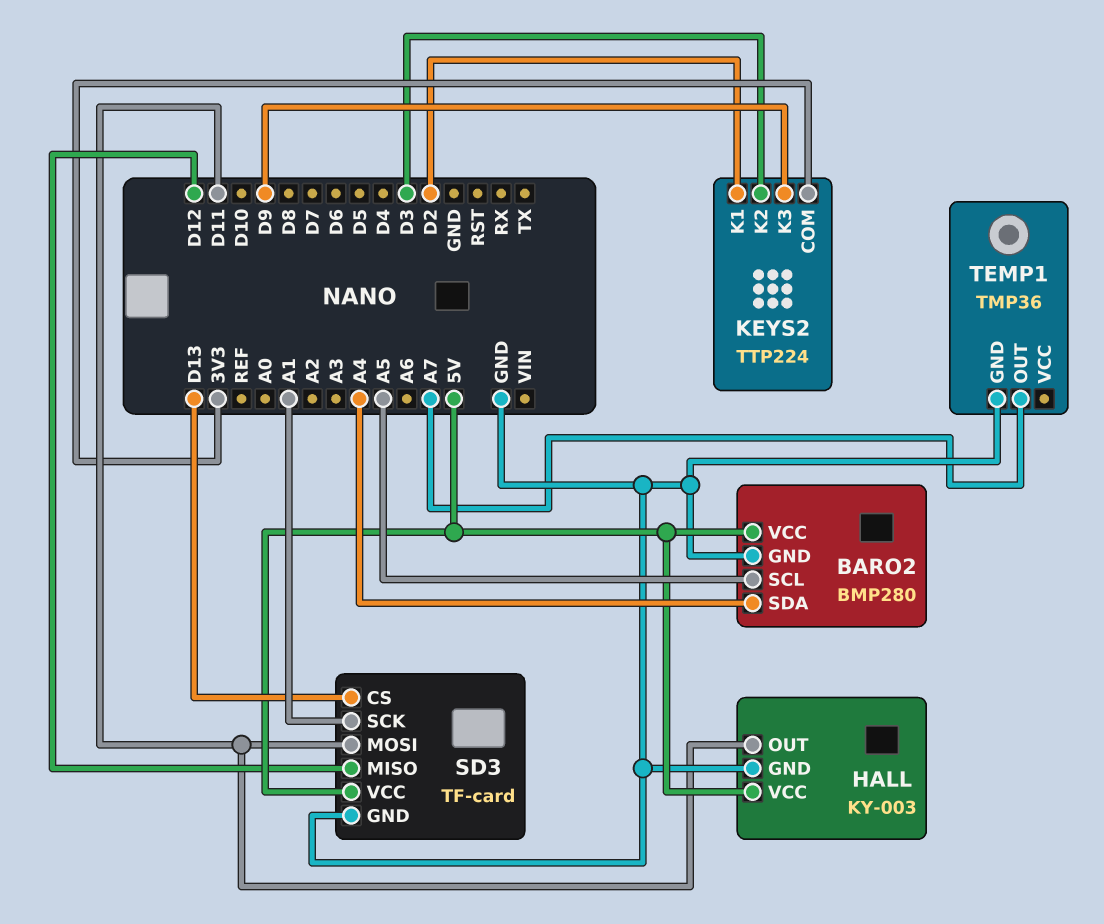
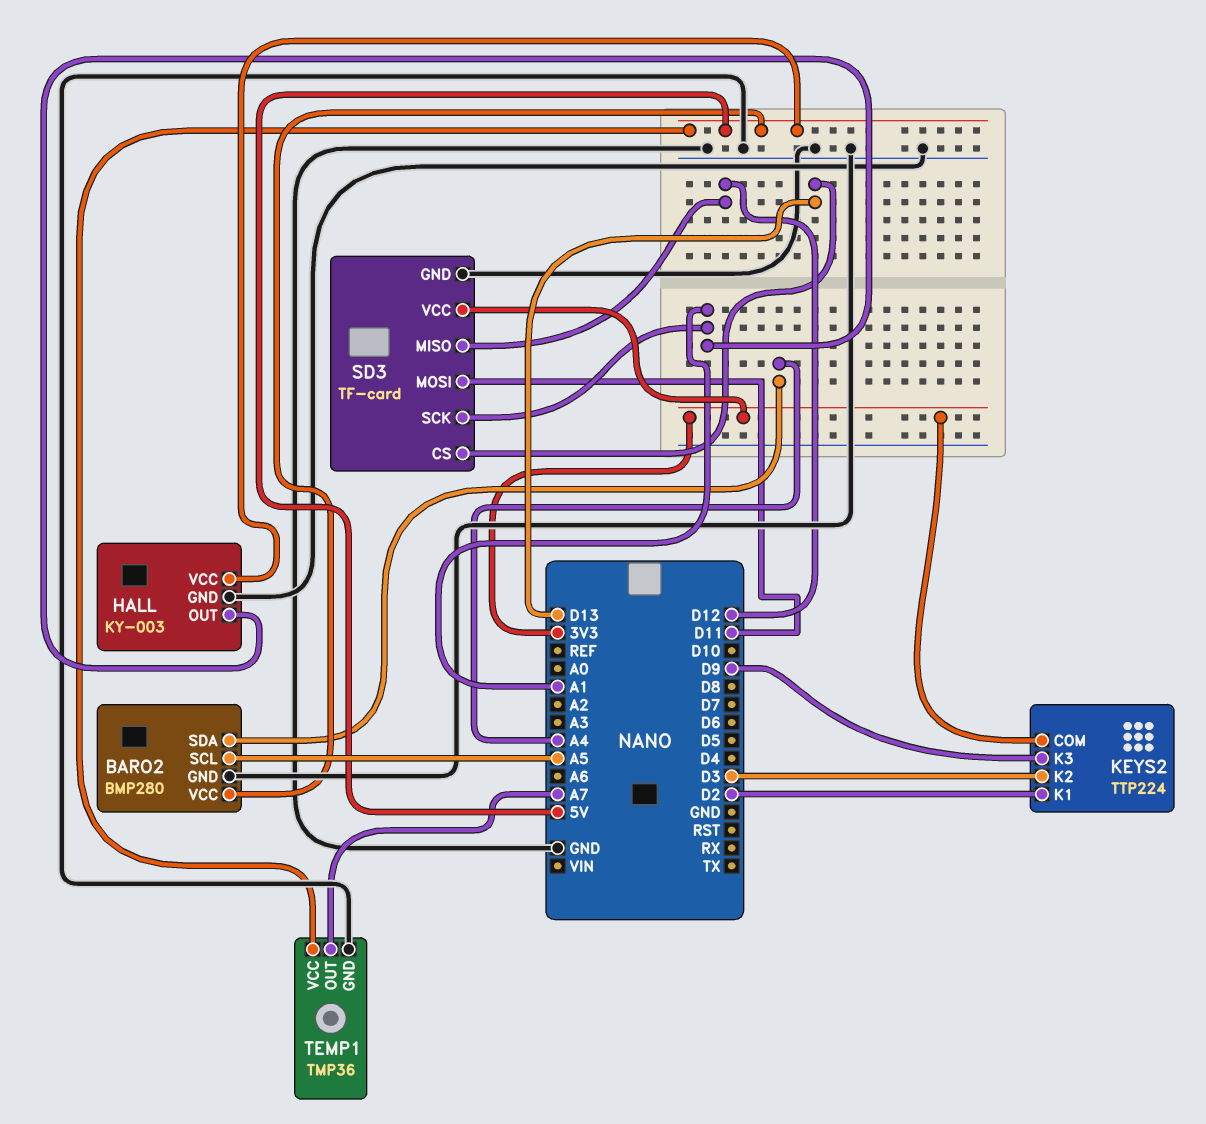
HALL pin OUT: D11 -> A1
SD3 pin VCC: 5V -> 3V3
TEMP1 pin VCC: none -> 5V

